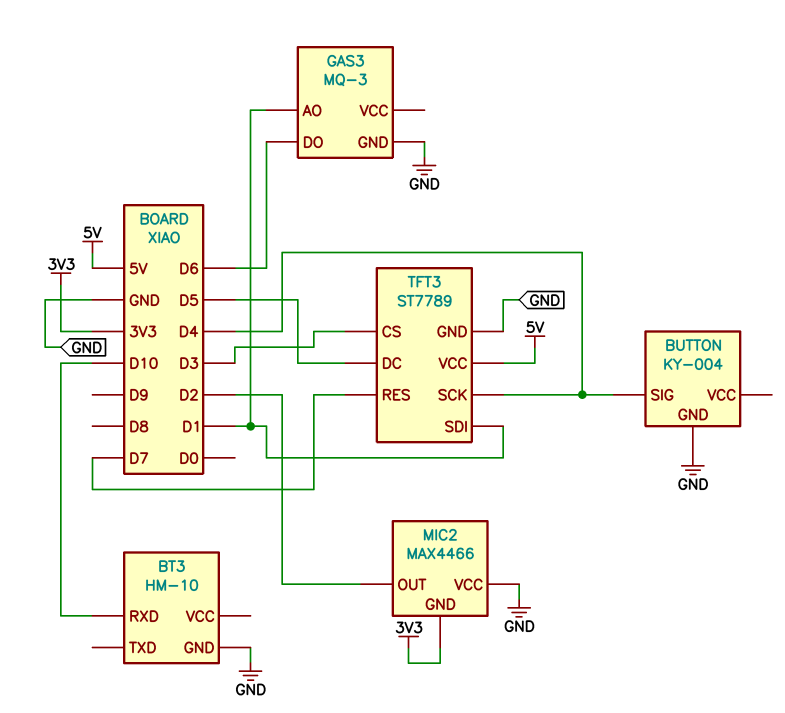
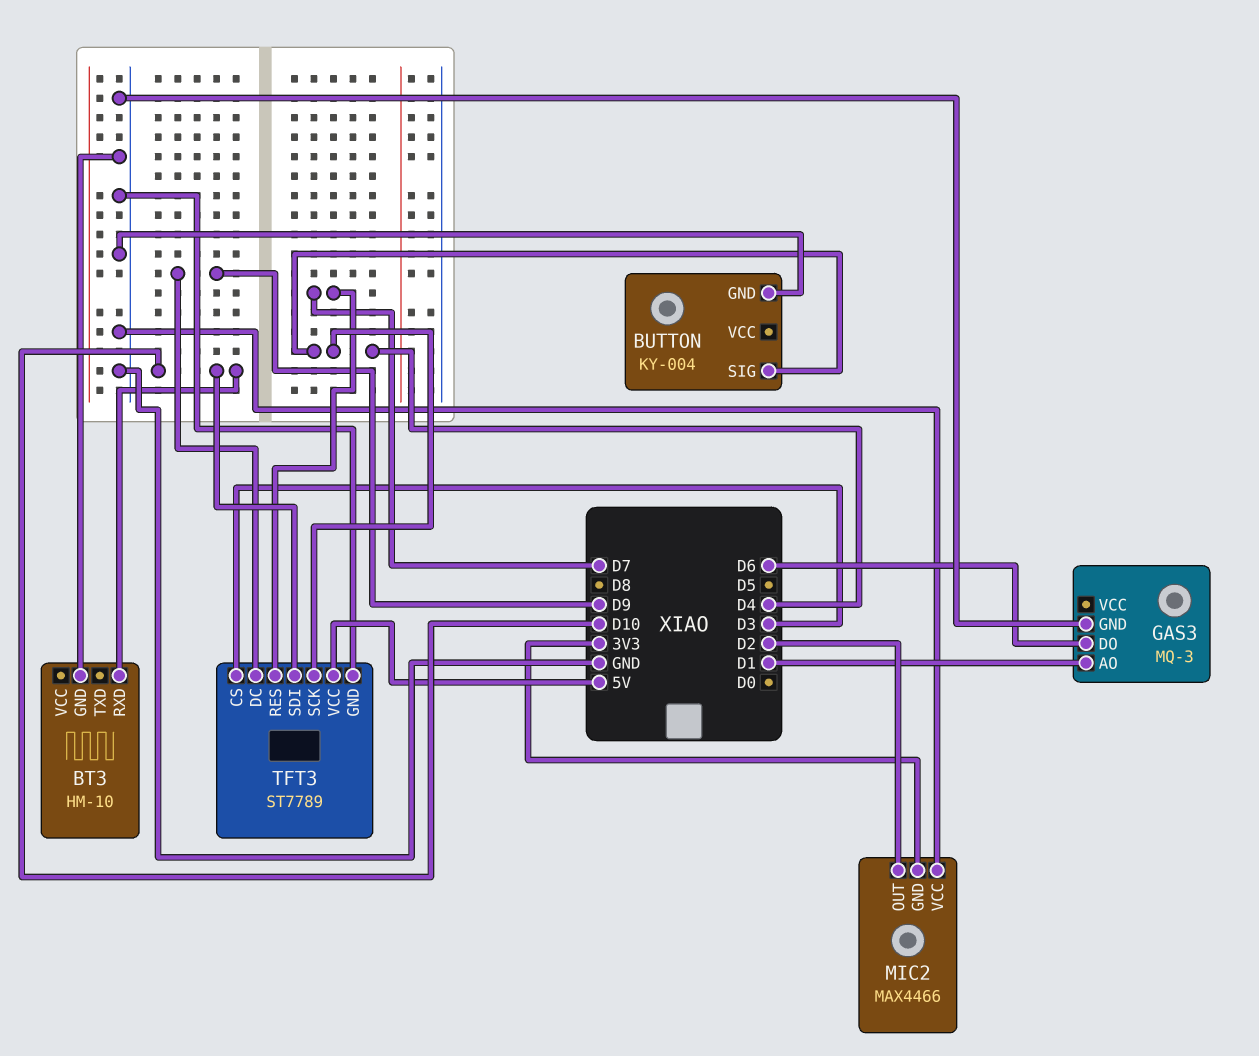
TFT3 pin DC: D5 -> D9
TFT3 pin SDI: D1 -> D10

